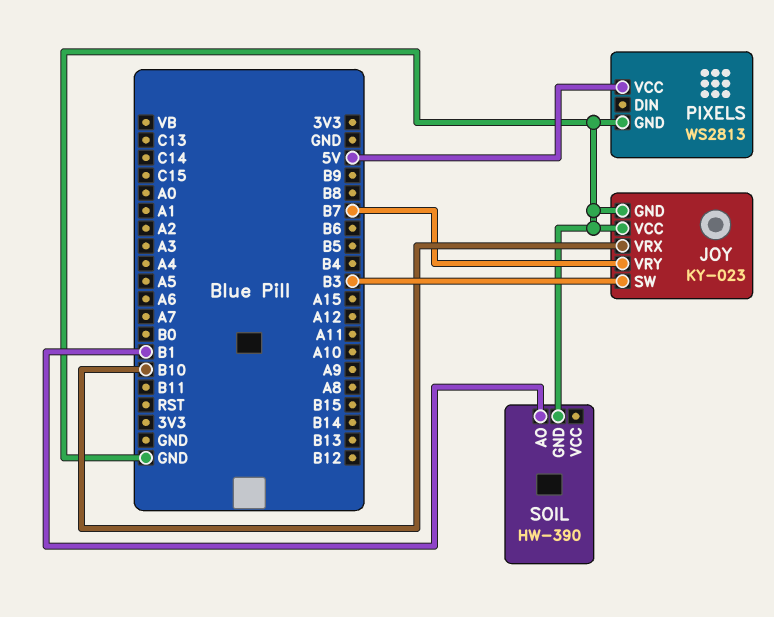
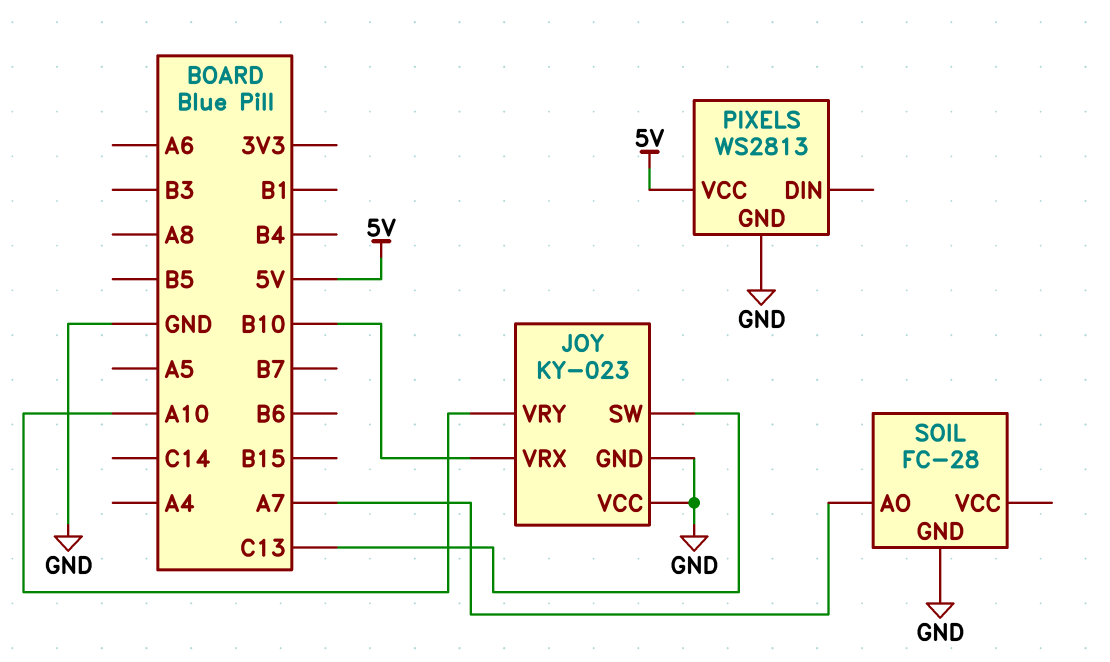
JOY pin SW: B3 -> C13
JOY pin VRY: B7 -> A10
SOIL: HW-390 -> FC-28
SOIL pin AO: B1 -> A7

